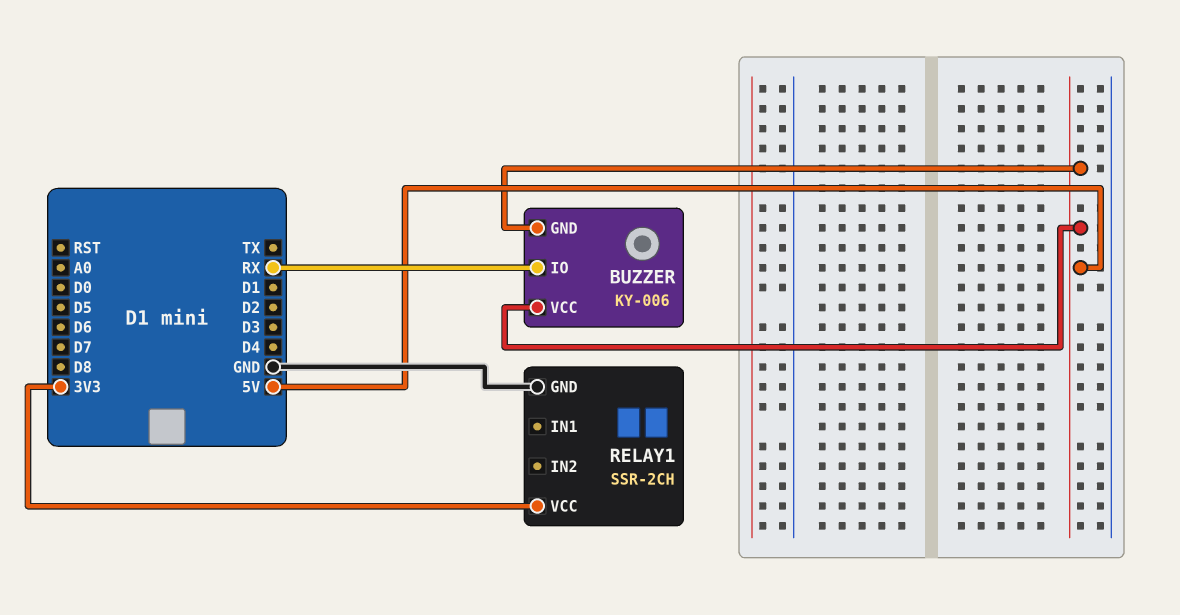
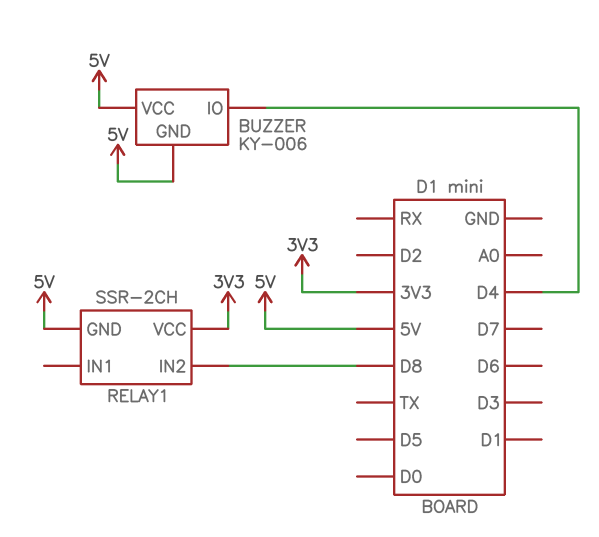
BUZZER pin IO: RX -> D4
RELAY1 pin GND: GND -> 5V
RELAY1 pin IN2: none -> D8

